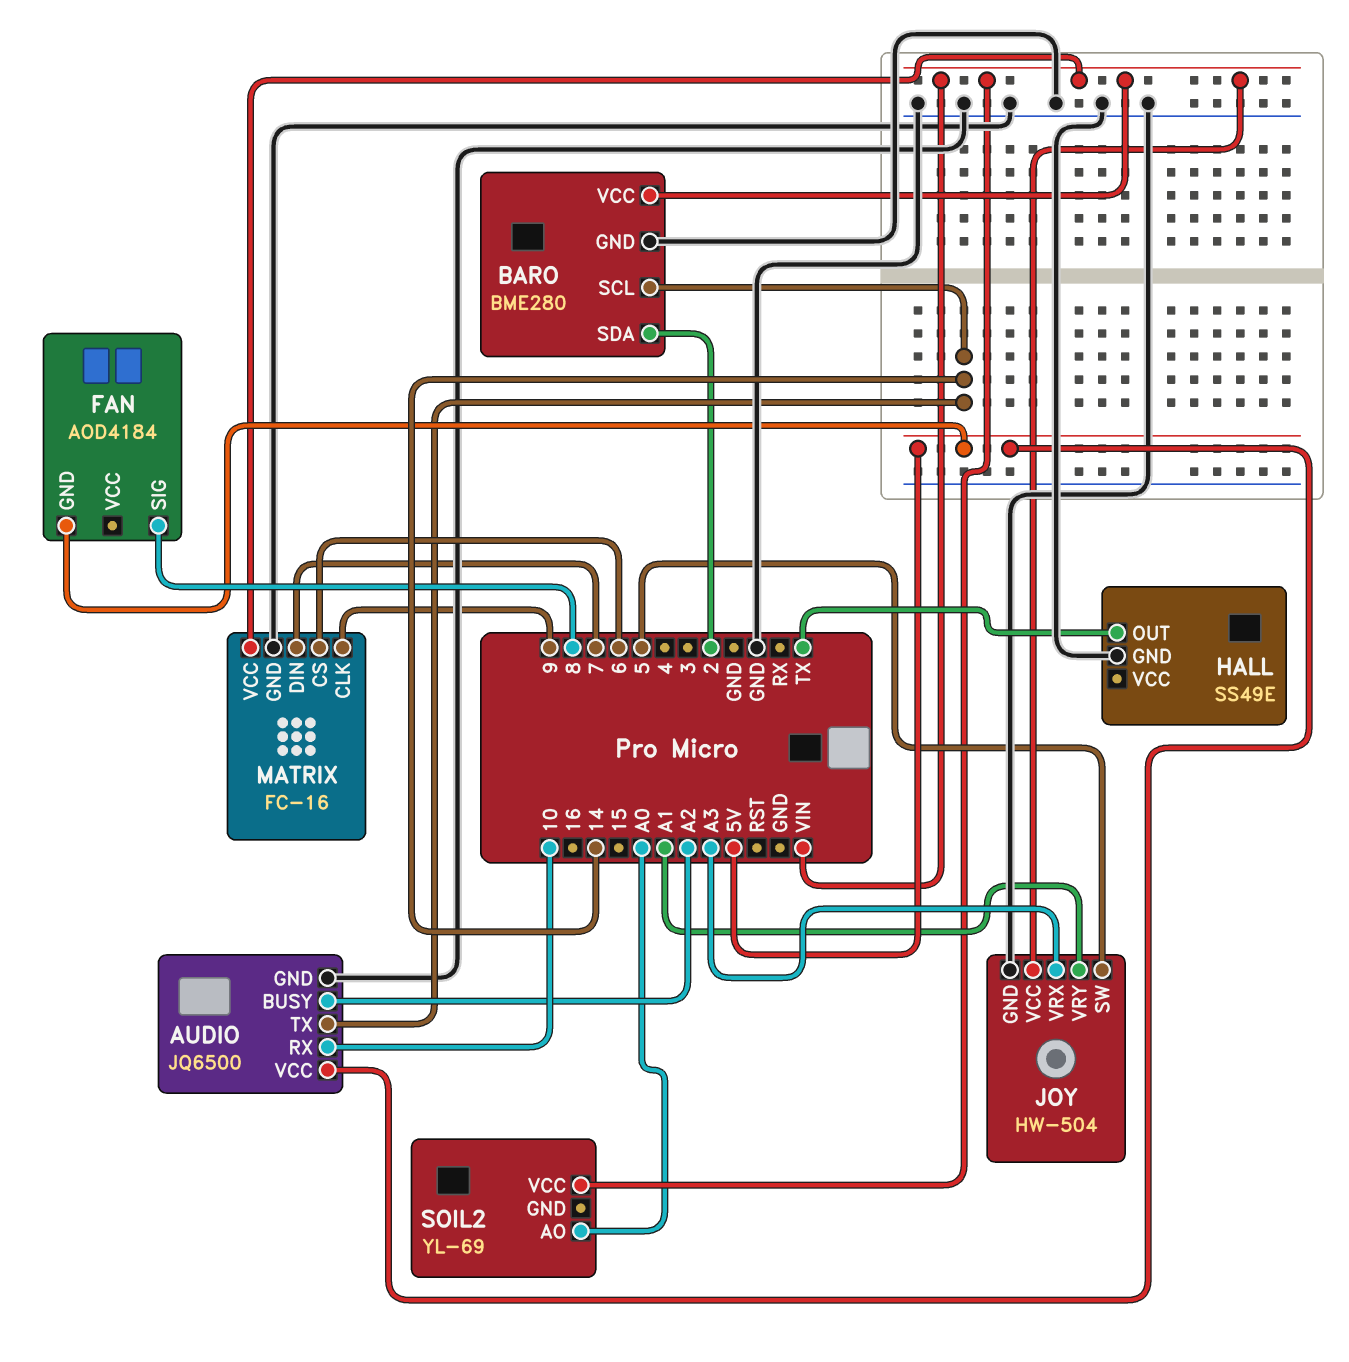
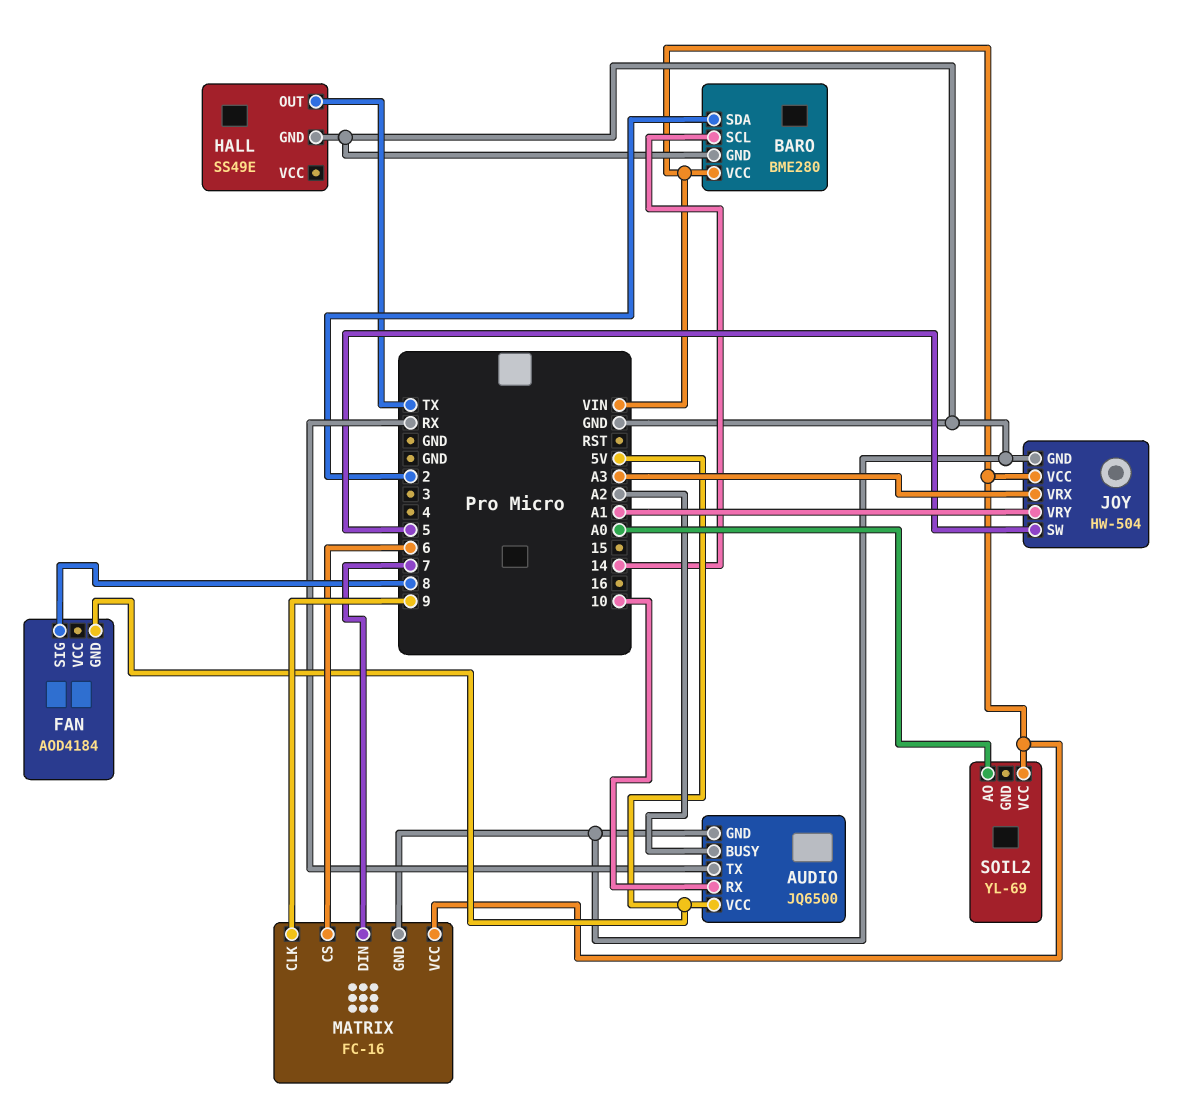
AUDIO pin TX: 14 -> RX

